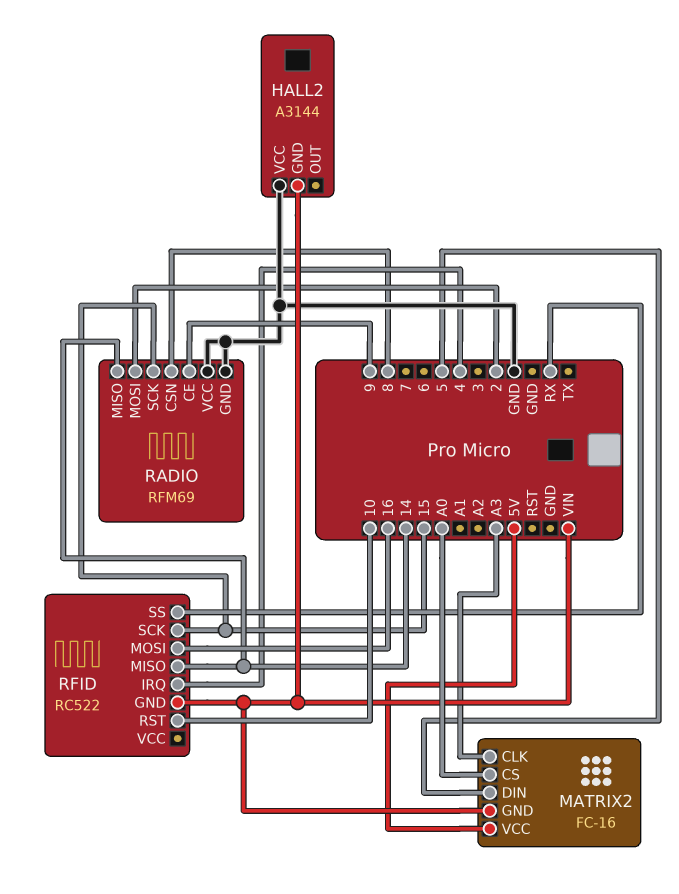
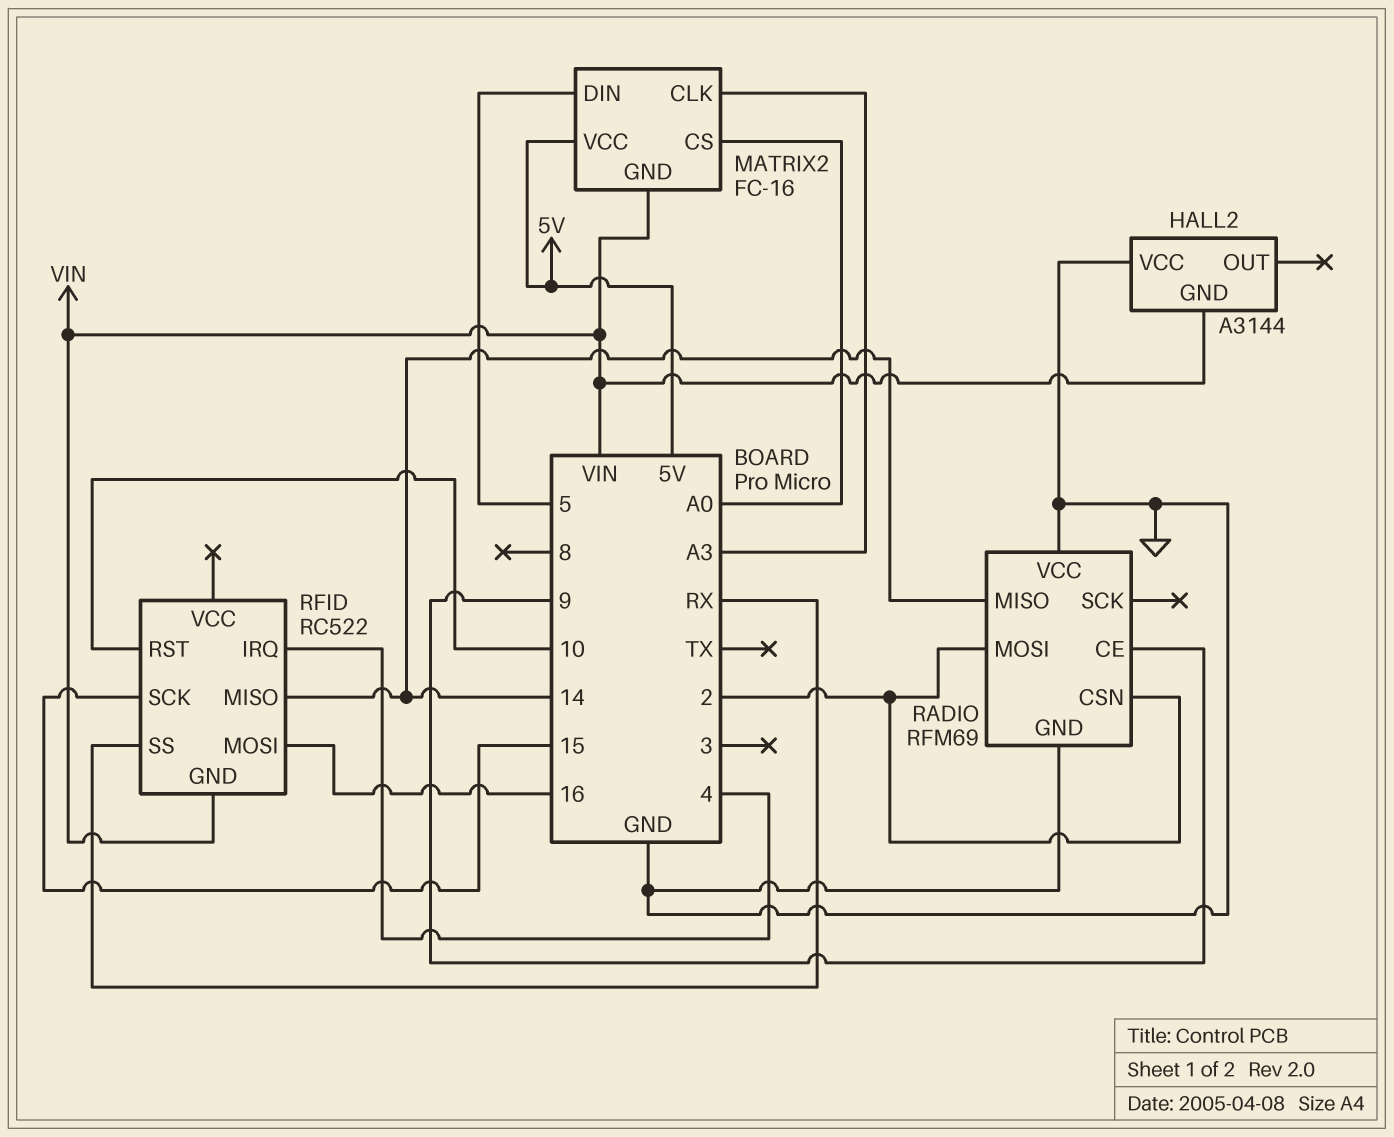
RADIO pin CSN: 8 -> 2
RADIO pin SCK: 15 -> none

